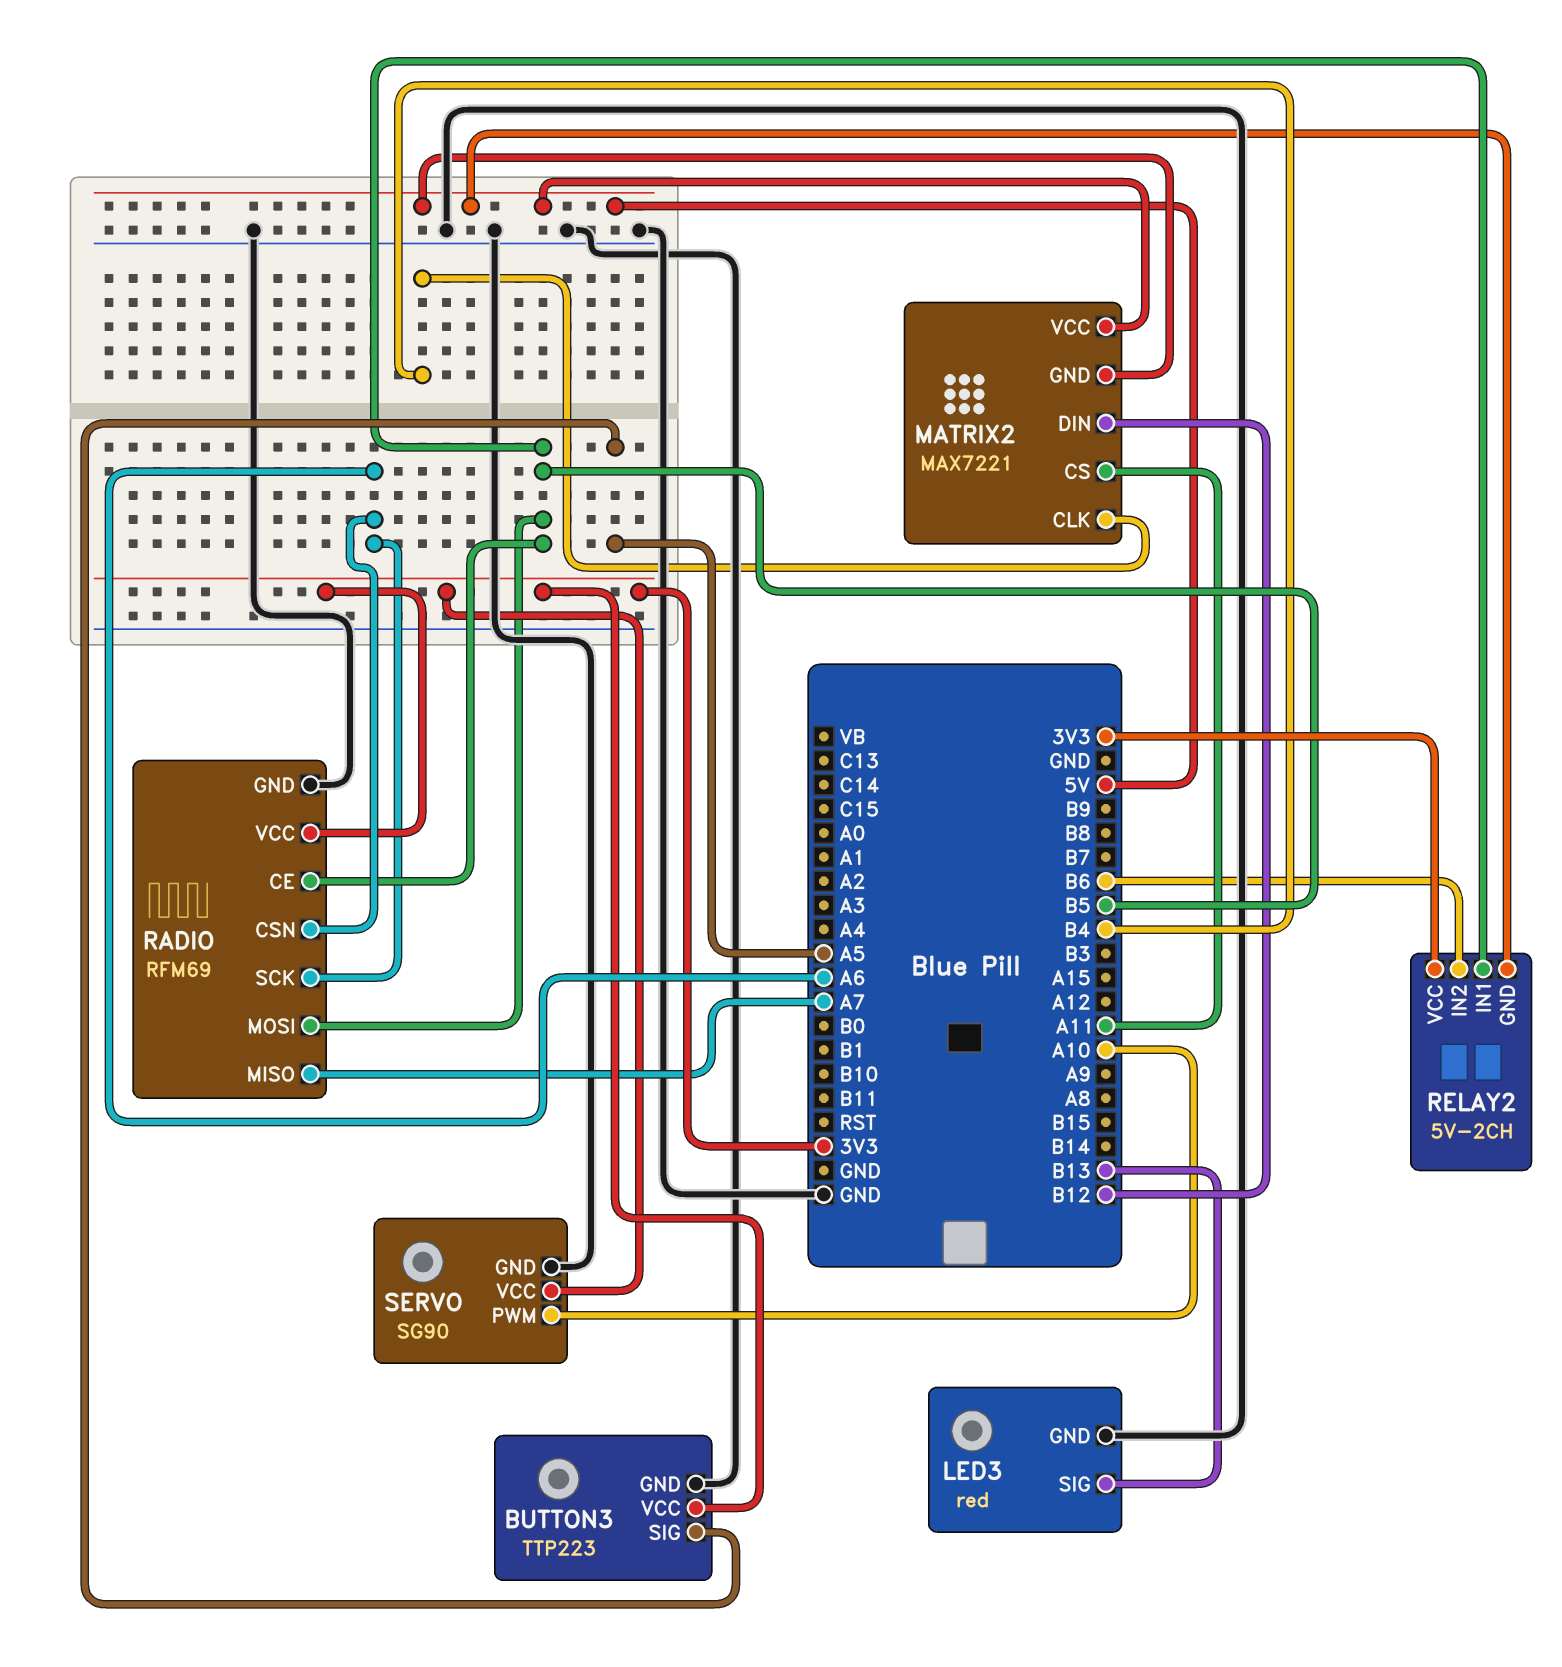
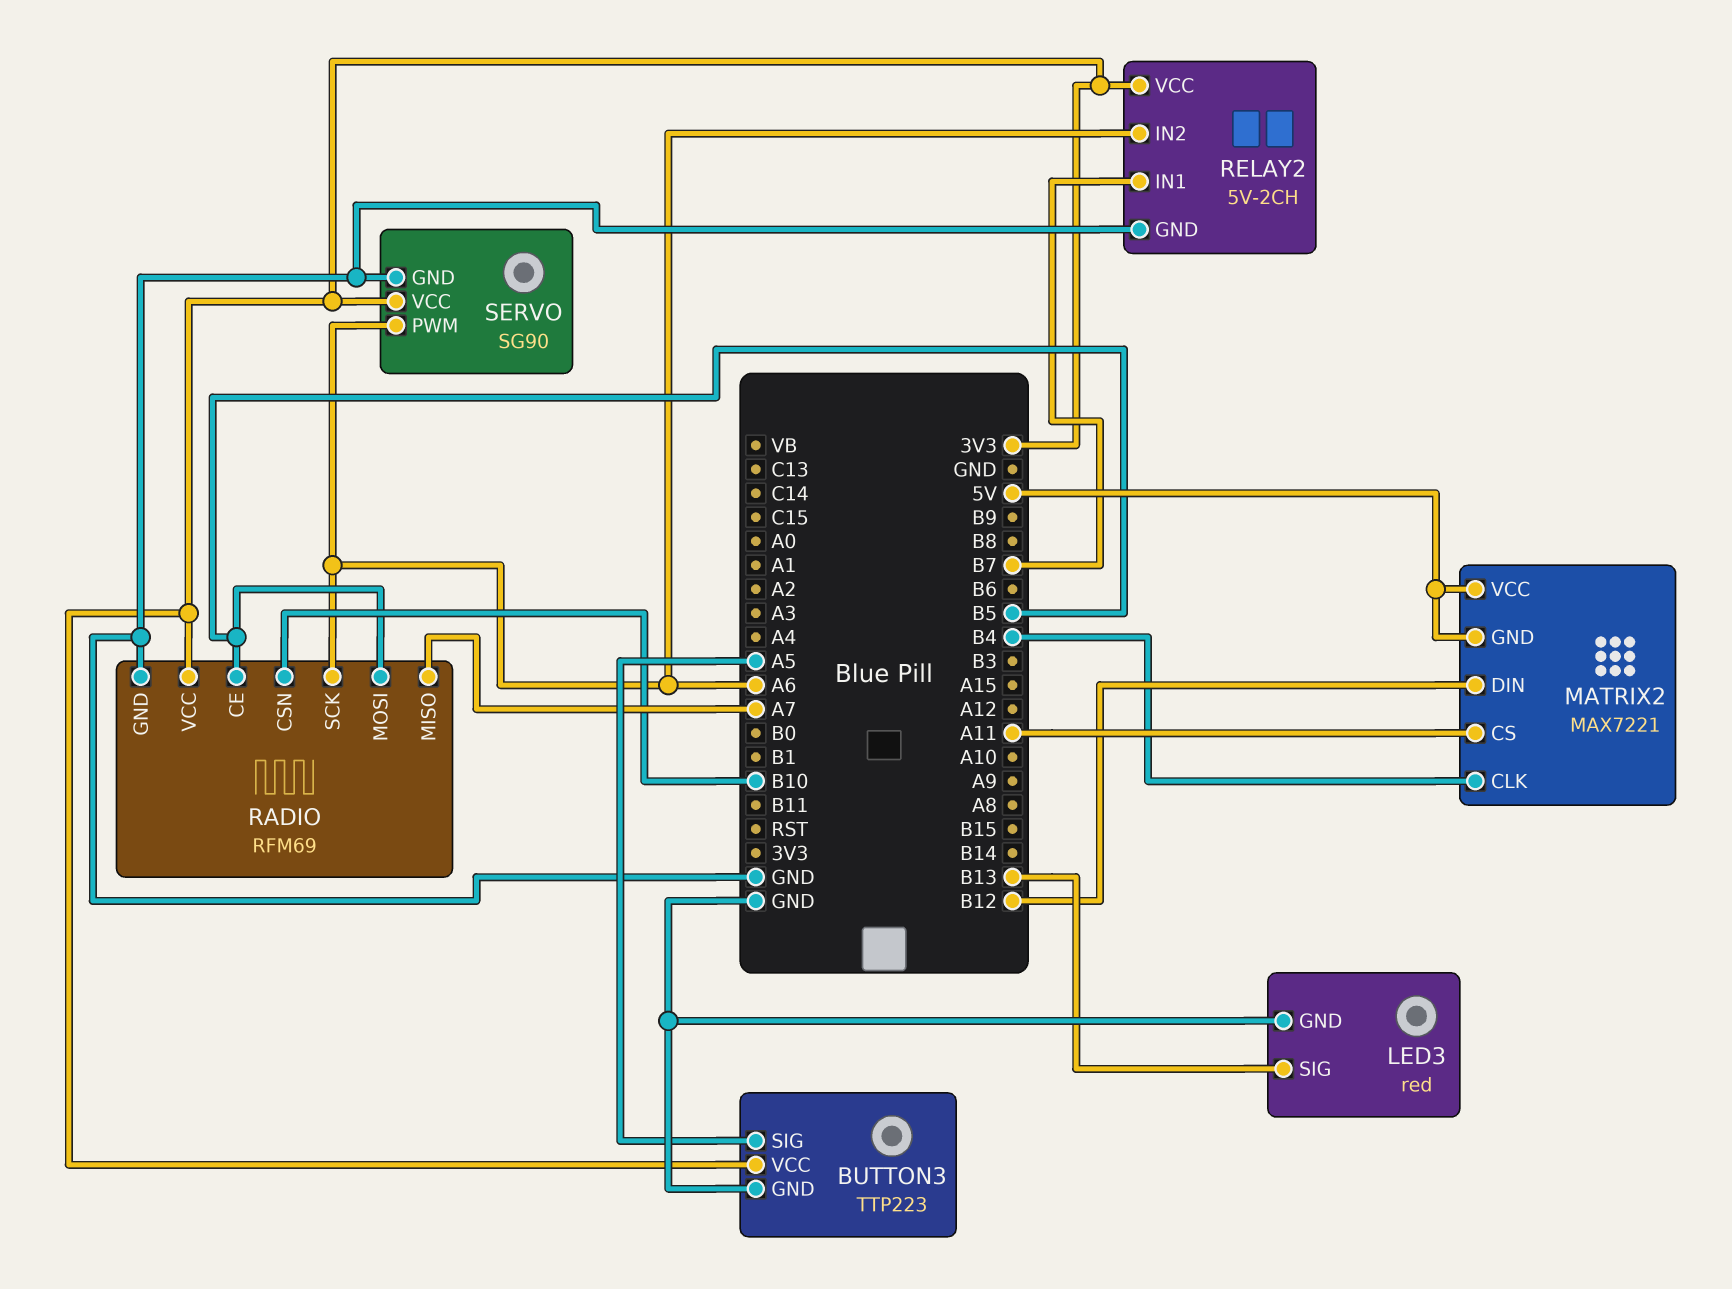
RADIO pin CSN: A6 -> B10
RELAY2 pin GND: 5V -> GND
RELAY2 pin IN1: B5 -> B7
RELAY2 pin IN2: B6 -> A6
SERVO pin PWM: A10 -> A6

